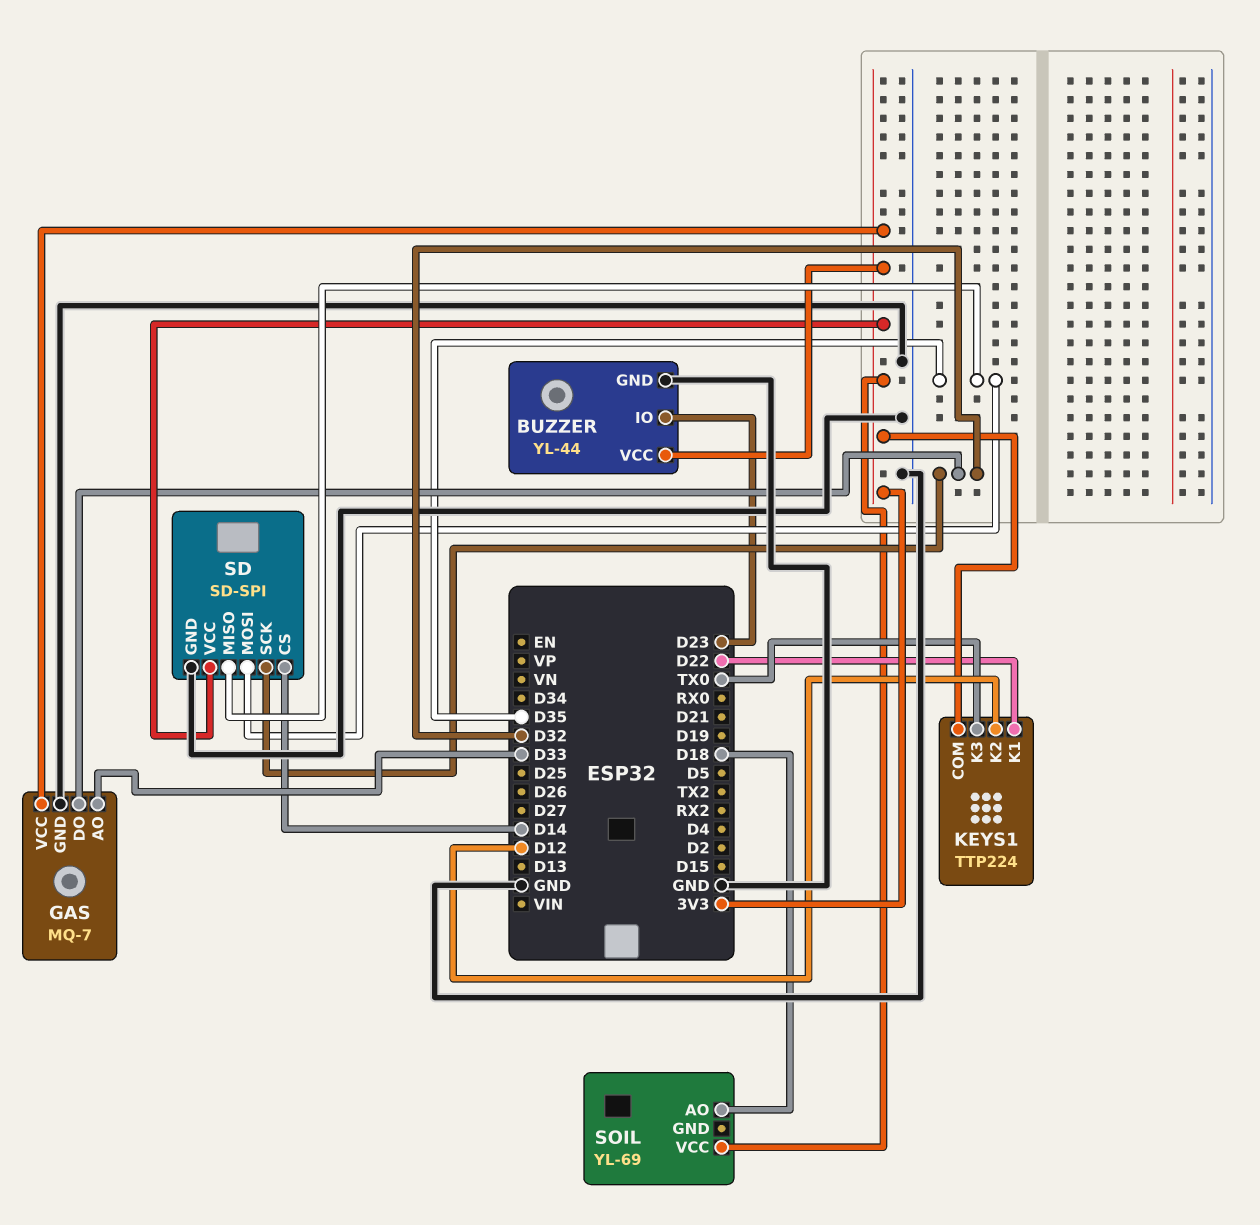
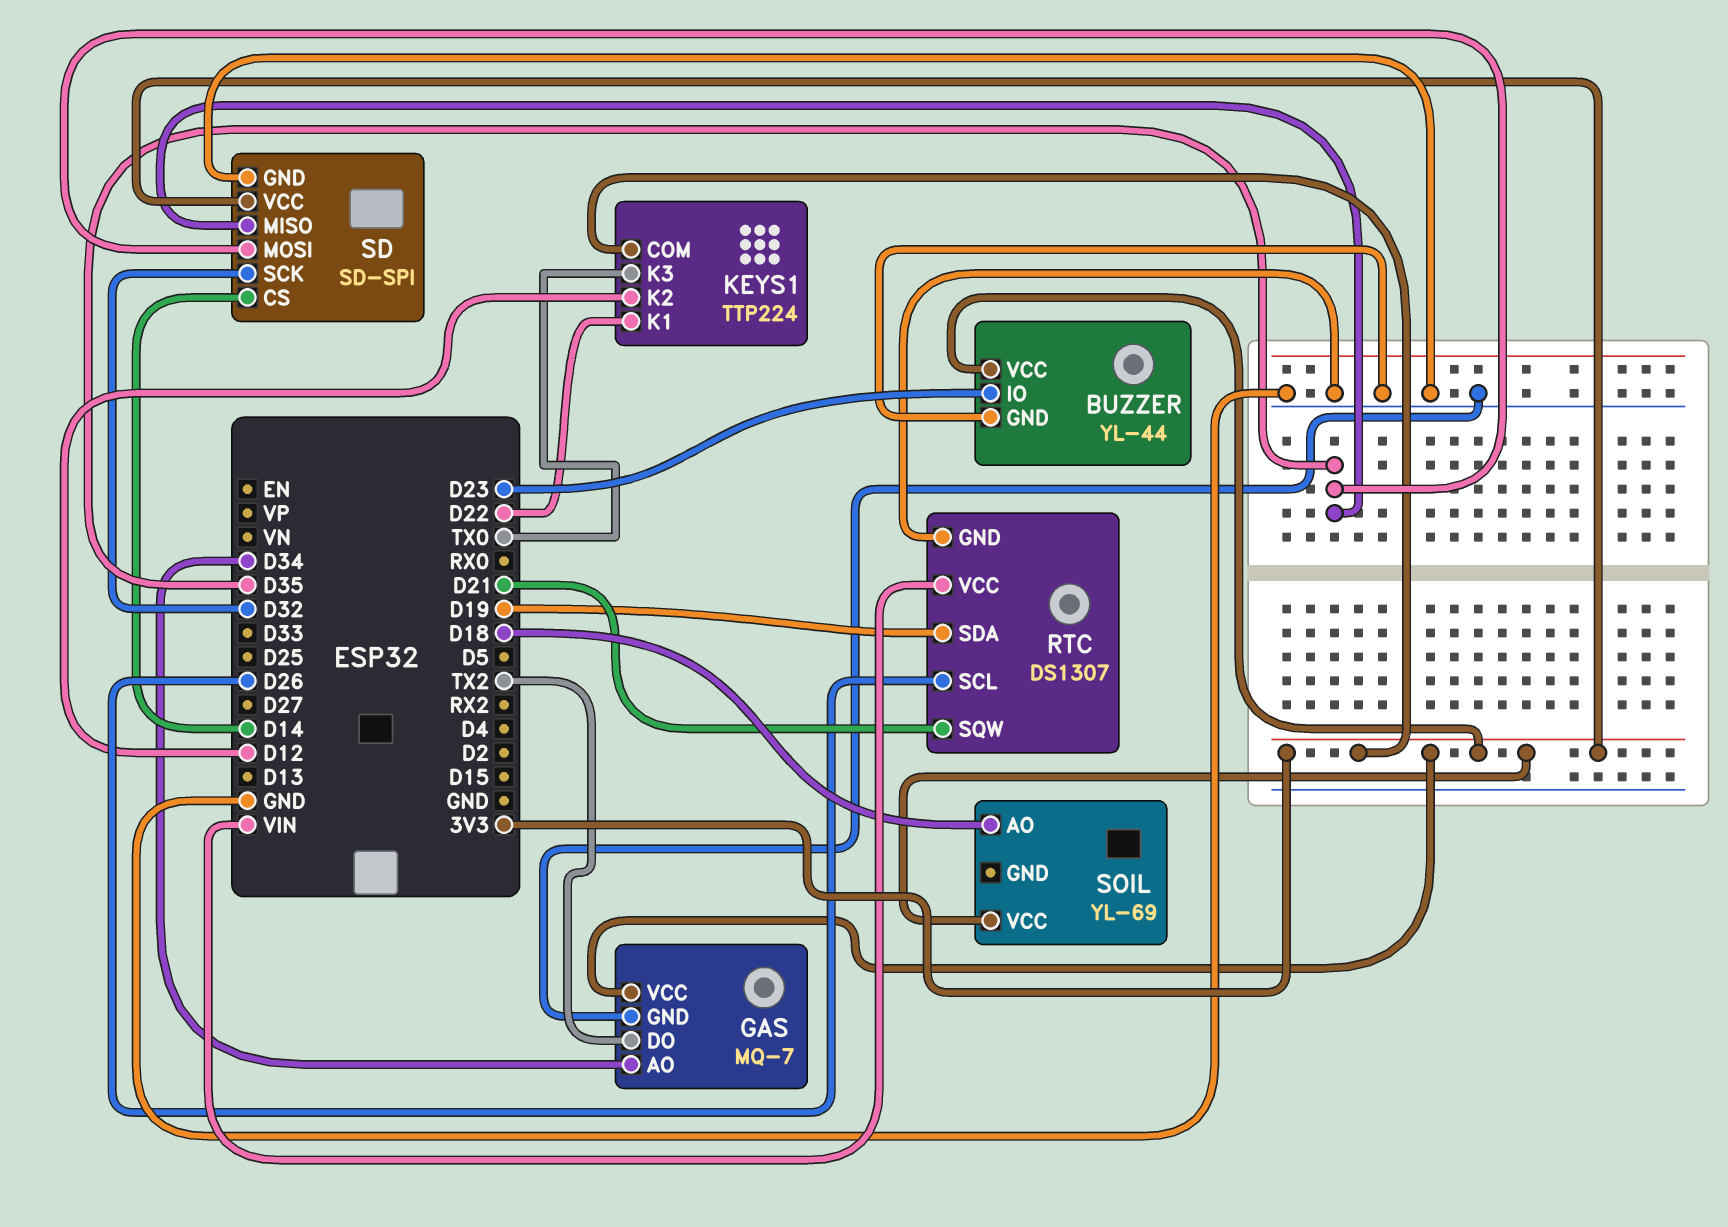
GAS pin AO: D33 -> D34
GAS pin DO: D32 -> TX2
RTC: none -> DS1307
RTC pin GND: none -> GND
RTC pin SCL: none -> D26
RTC pin SDA: none -> D19
RTC pin SQW: none -> D21
RTC pin VCC: none -> VIN

